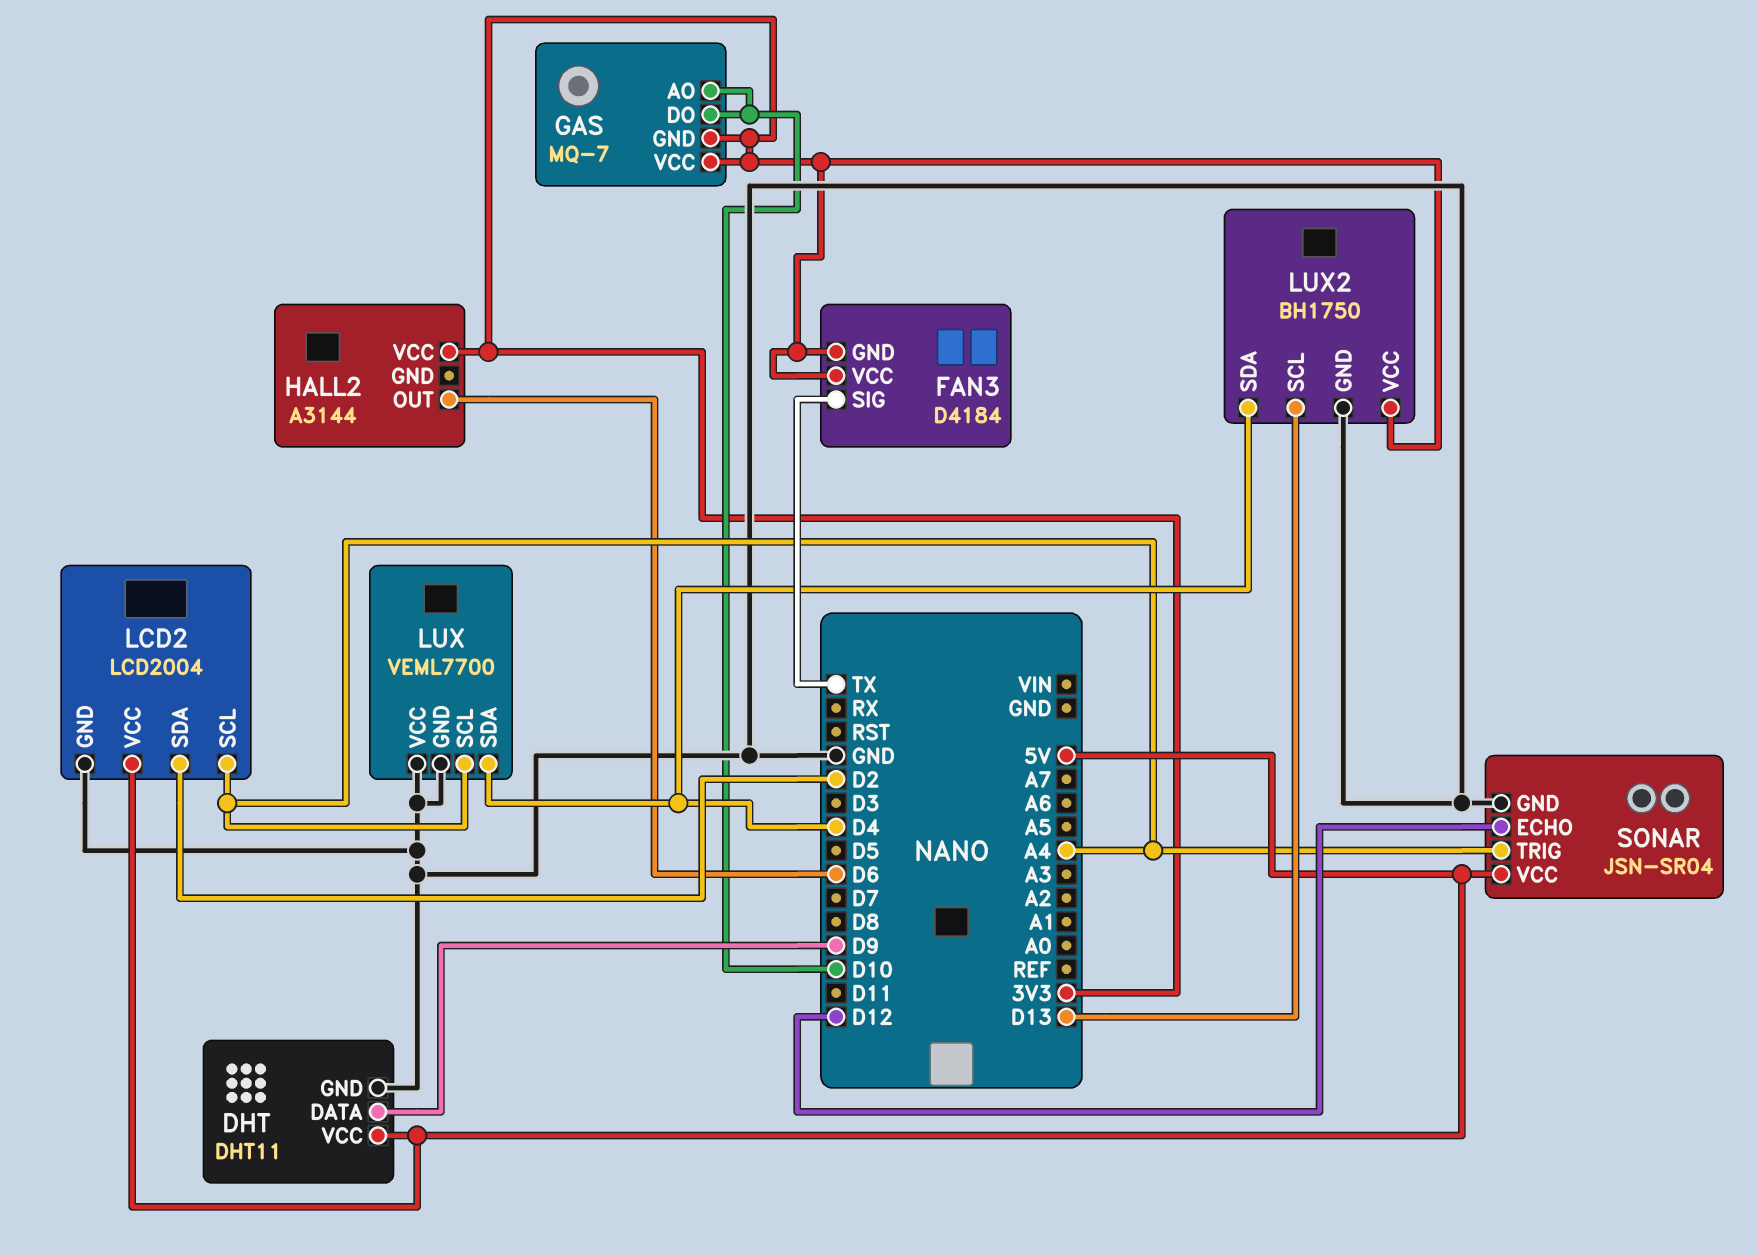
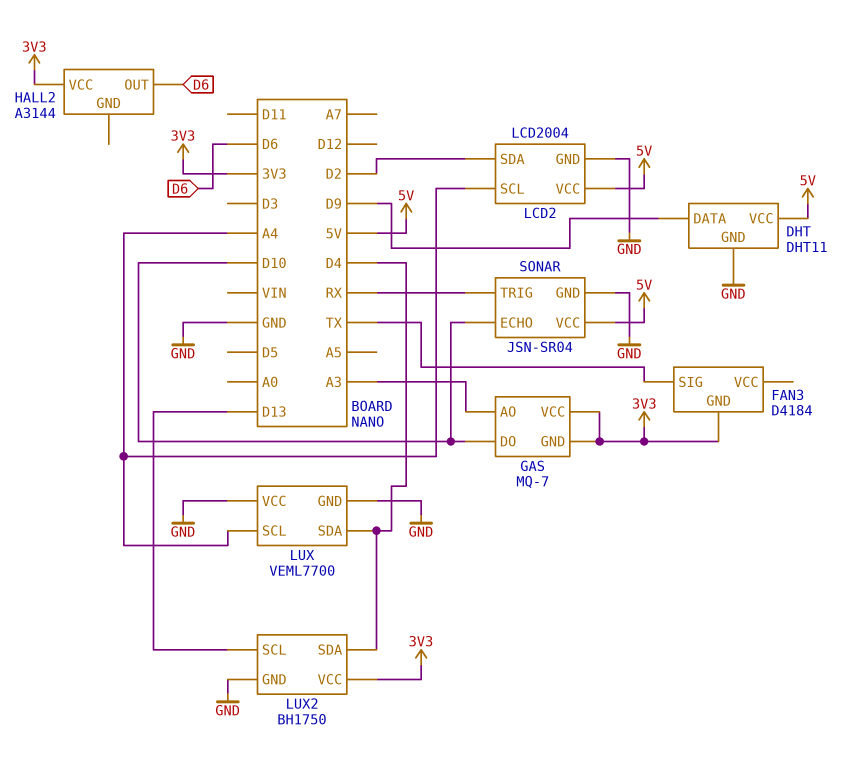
FAN3 pin VCC: 3V3 -> none
GAS pin AO: D10 -> A3
SONAR pin ECHO: D12 -> D10
SONAR pin TRIG: A4 -> RX

